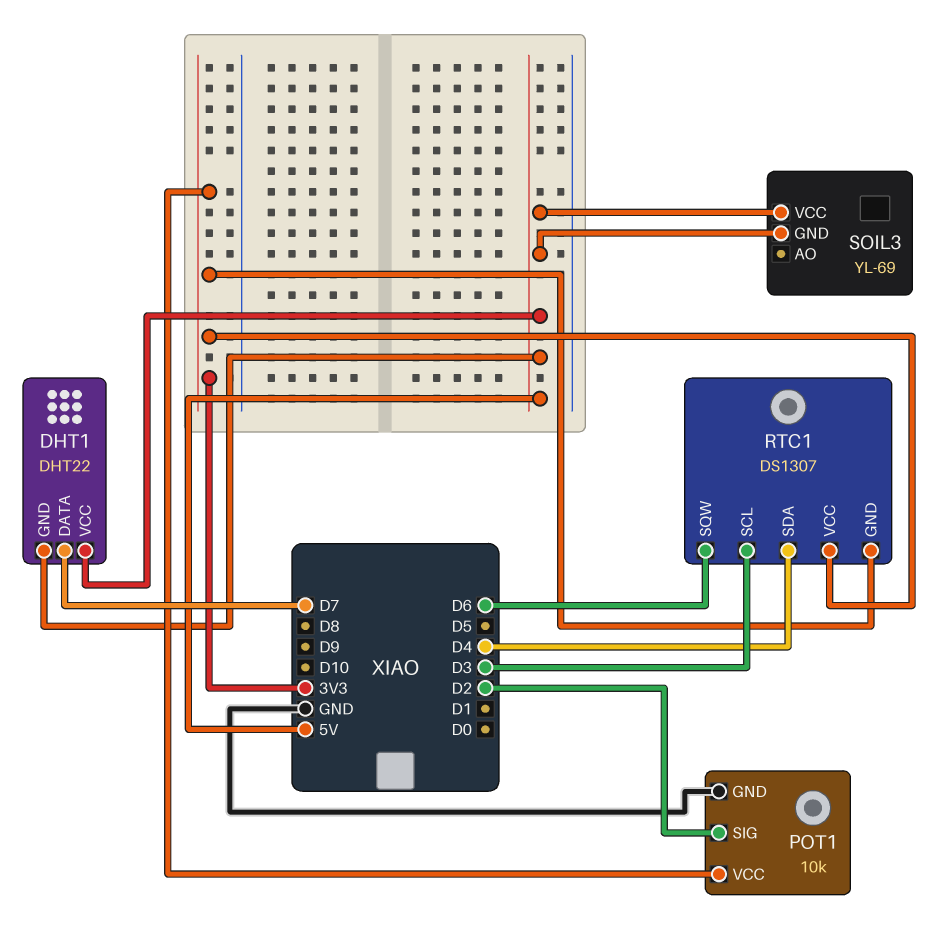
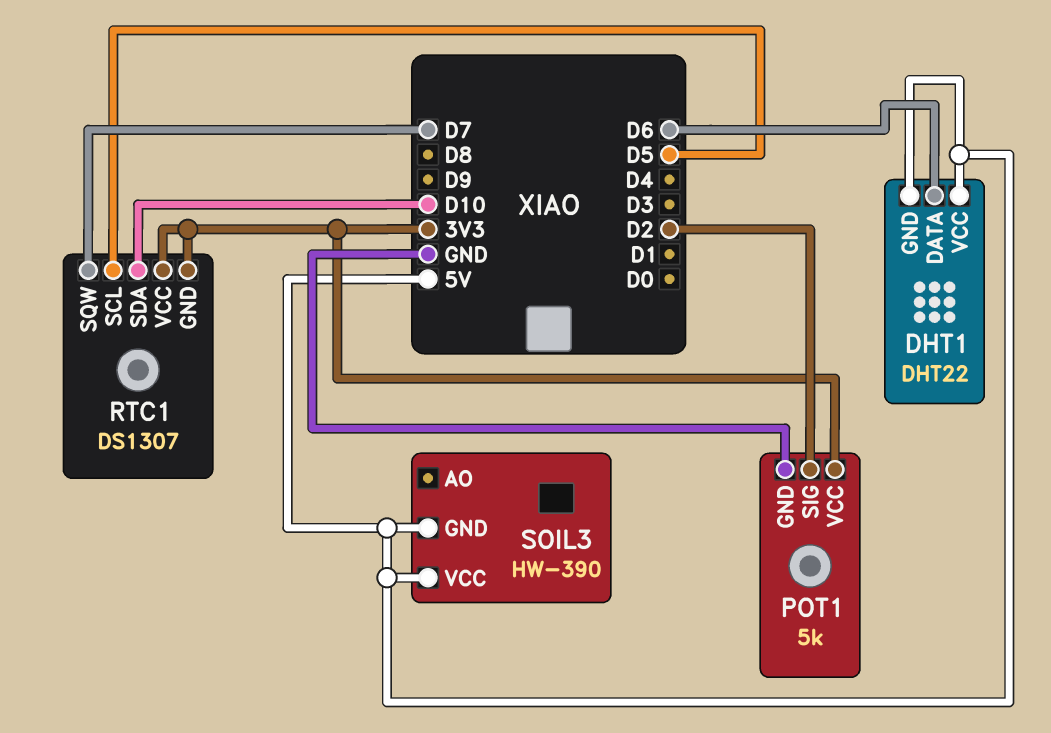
DHT1 pin DATA: D7 -> D6
POT1: 10k -> 5k
RTC1 pin SCL: D3 -> D5
RTC1 pin SDA: D4 -> D10
RTC1 pin SQW: D6 -> D7
SOIL3: YL-69 -> HW-390

